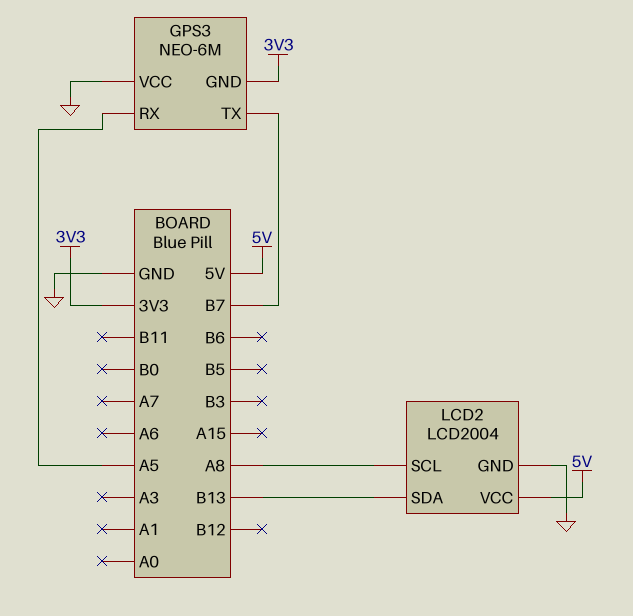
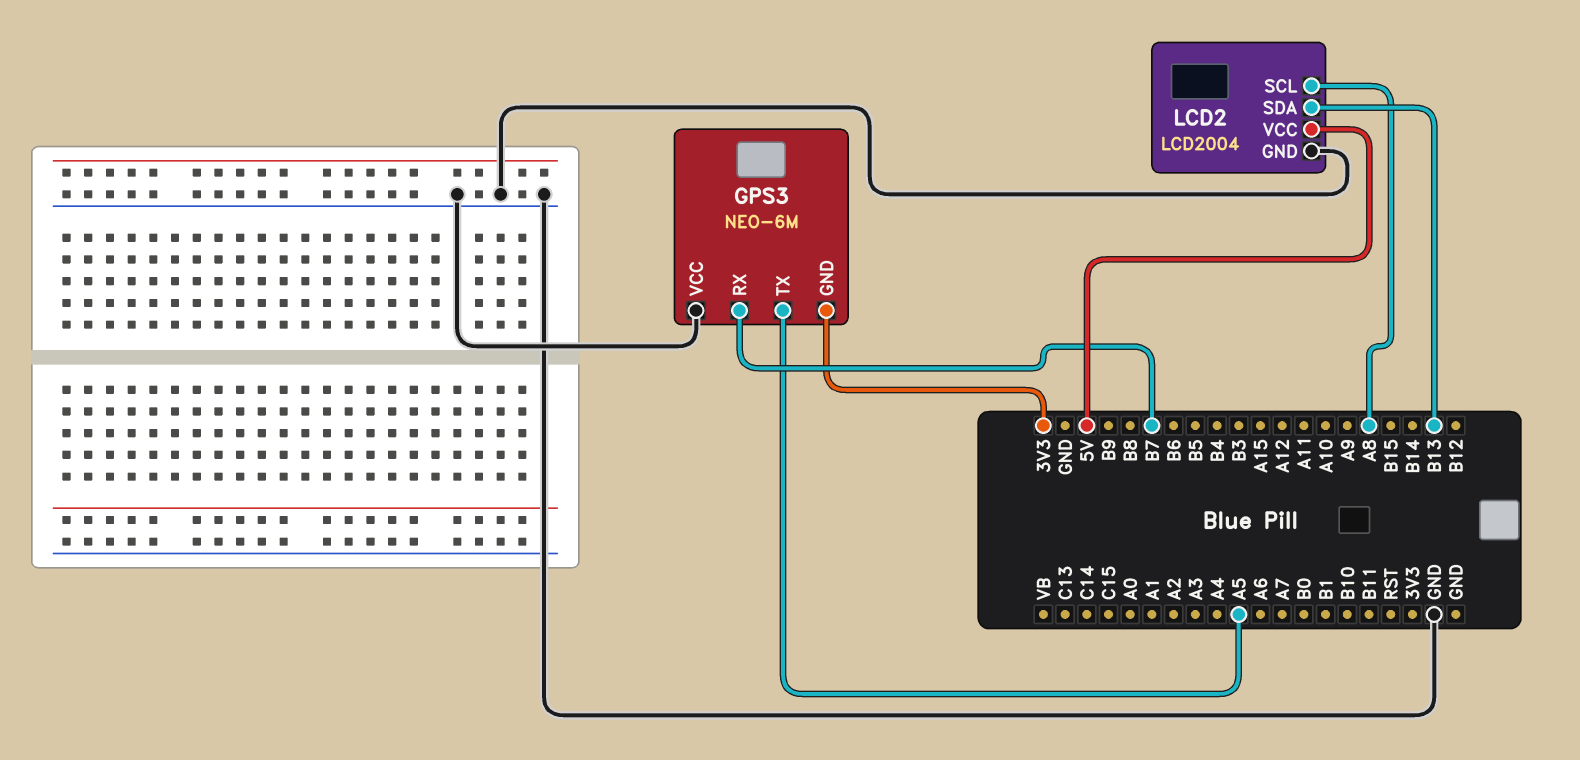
GPS3 pin RX: A5 -> B7
GPS3 pin TX: B7 -> A5

